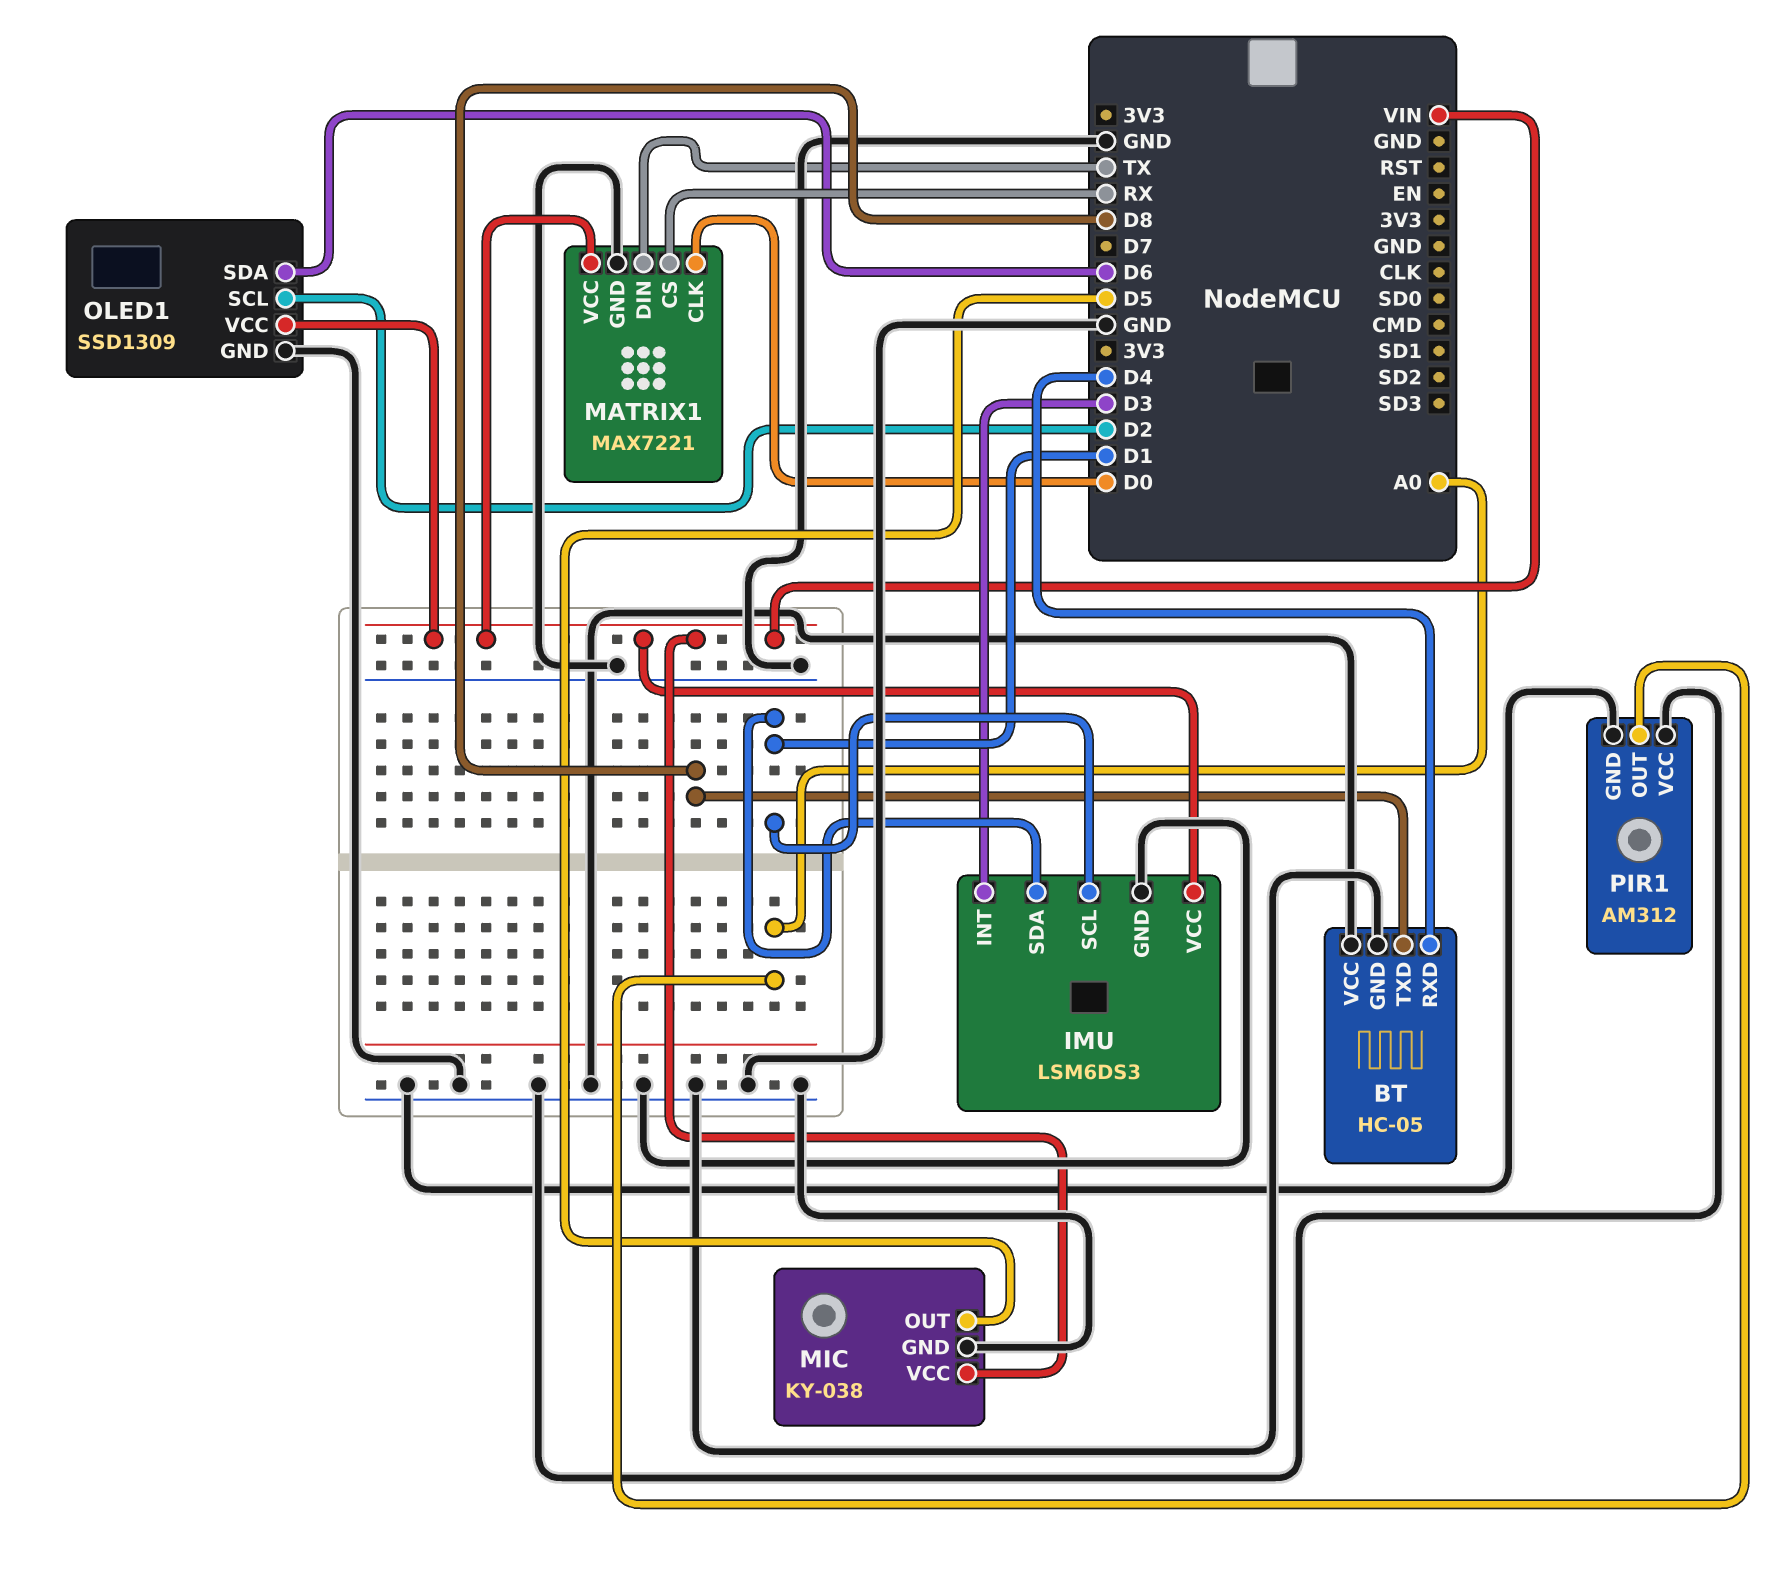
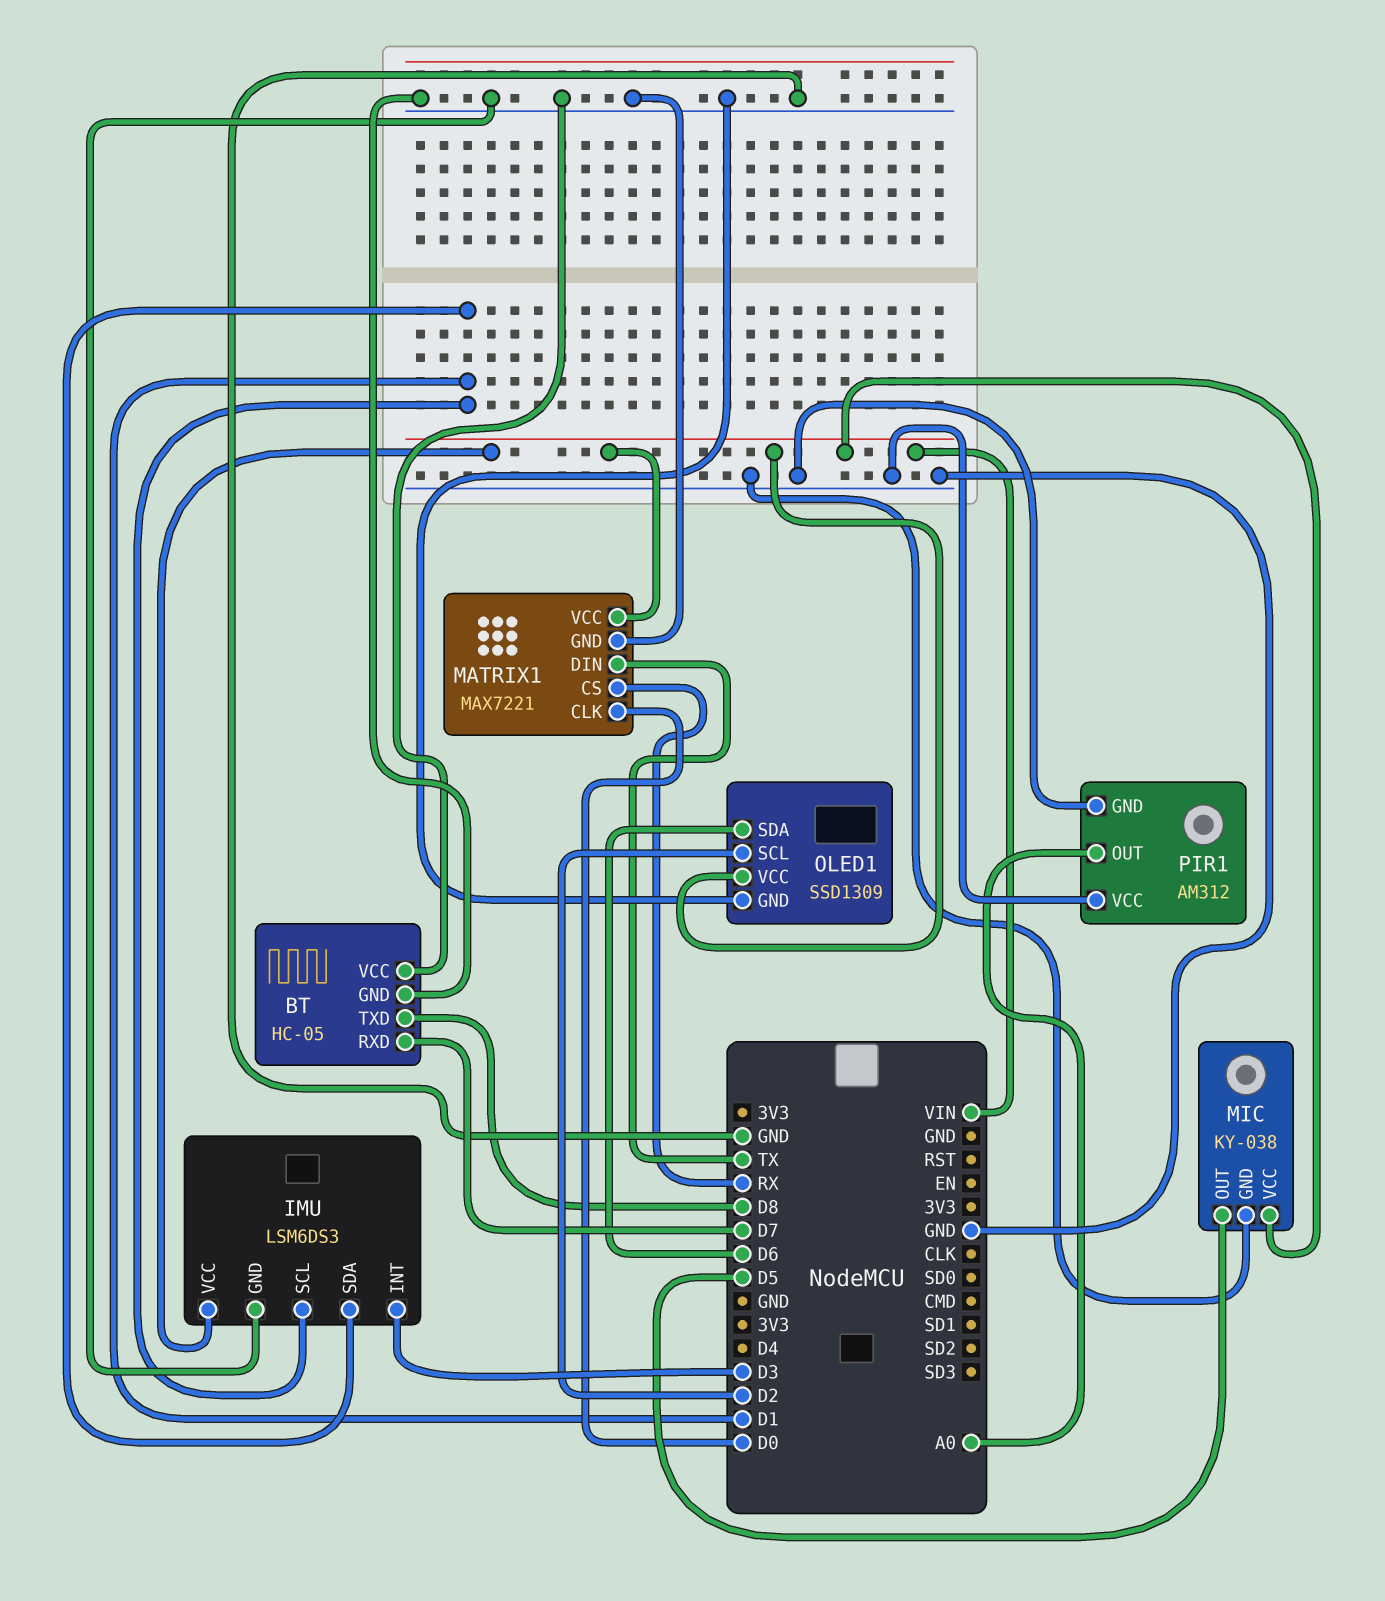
BT pin RXD: D4 -> D7

